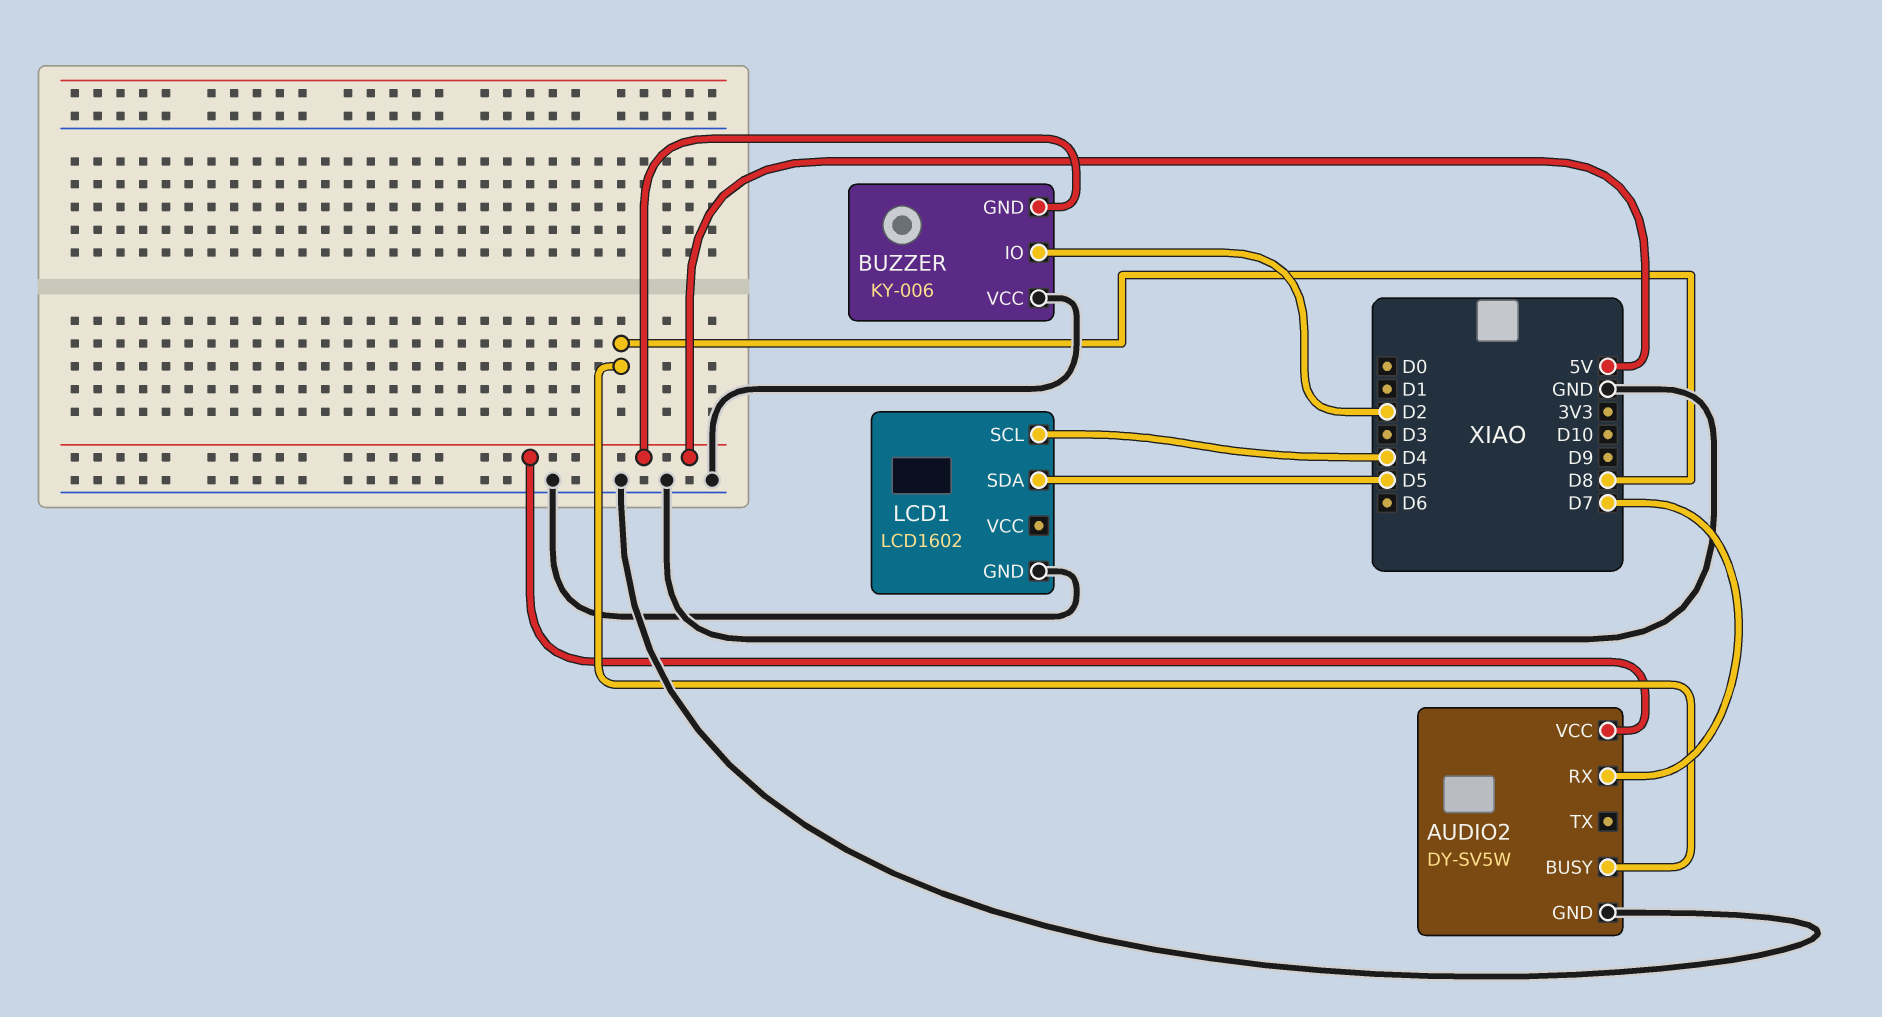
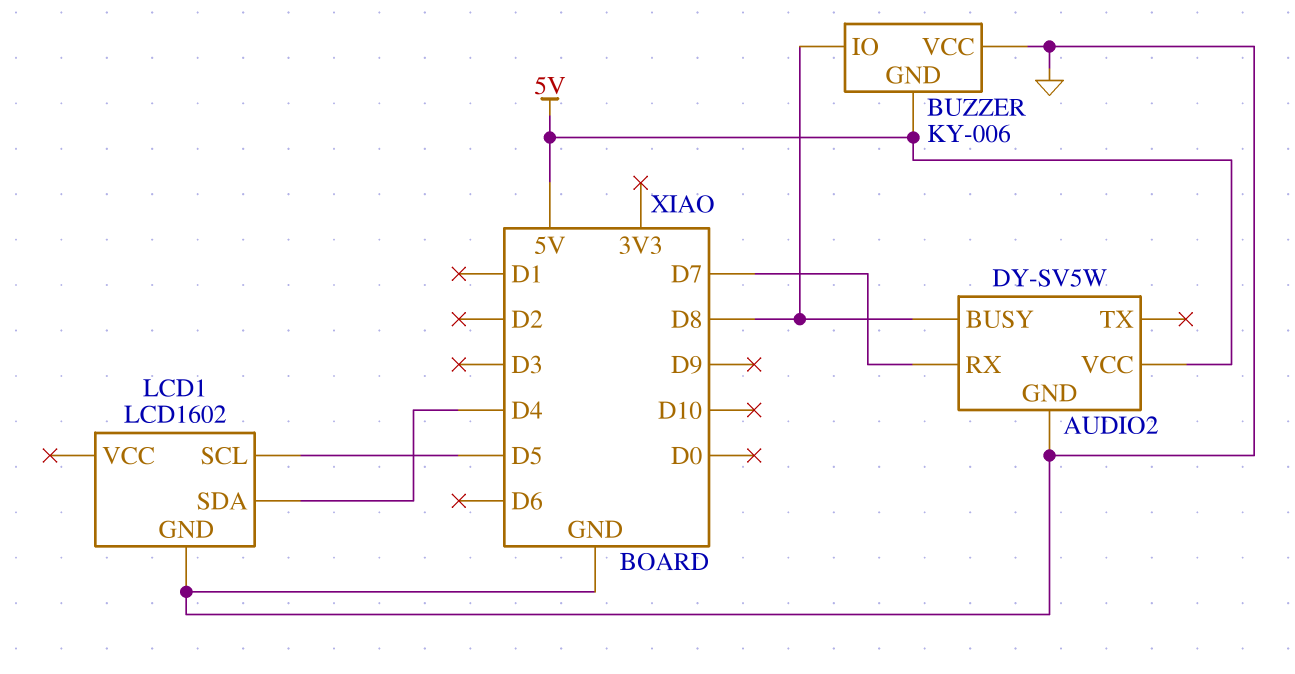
BUZZER pin IO: D2 -> D8
LCD1 pin SCL: D4 -> D5
LCD1 pin SDA: D5 -> D4

